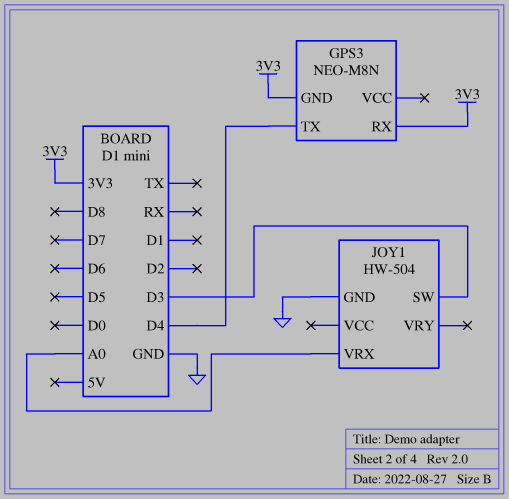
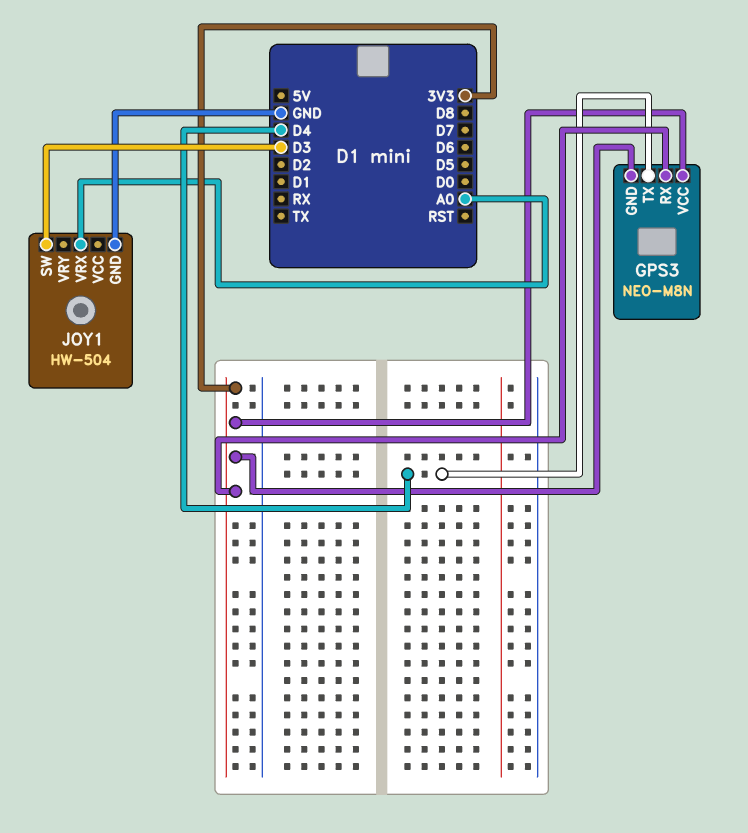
GPS3 pin VCC: none -> 3V3

